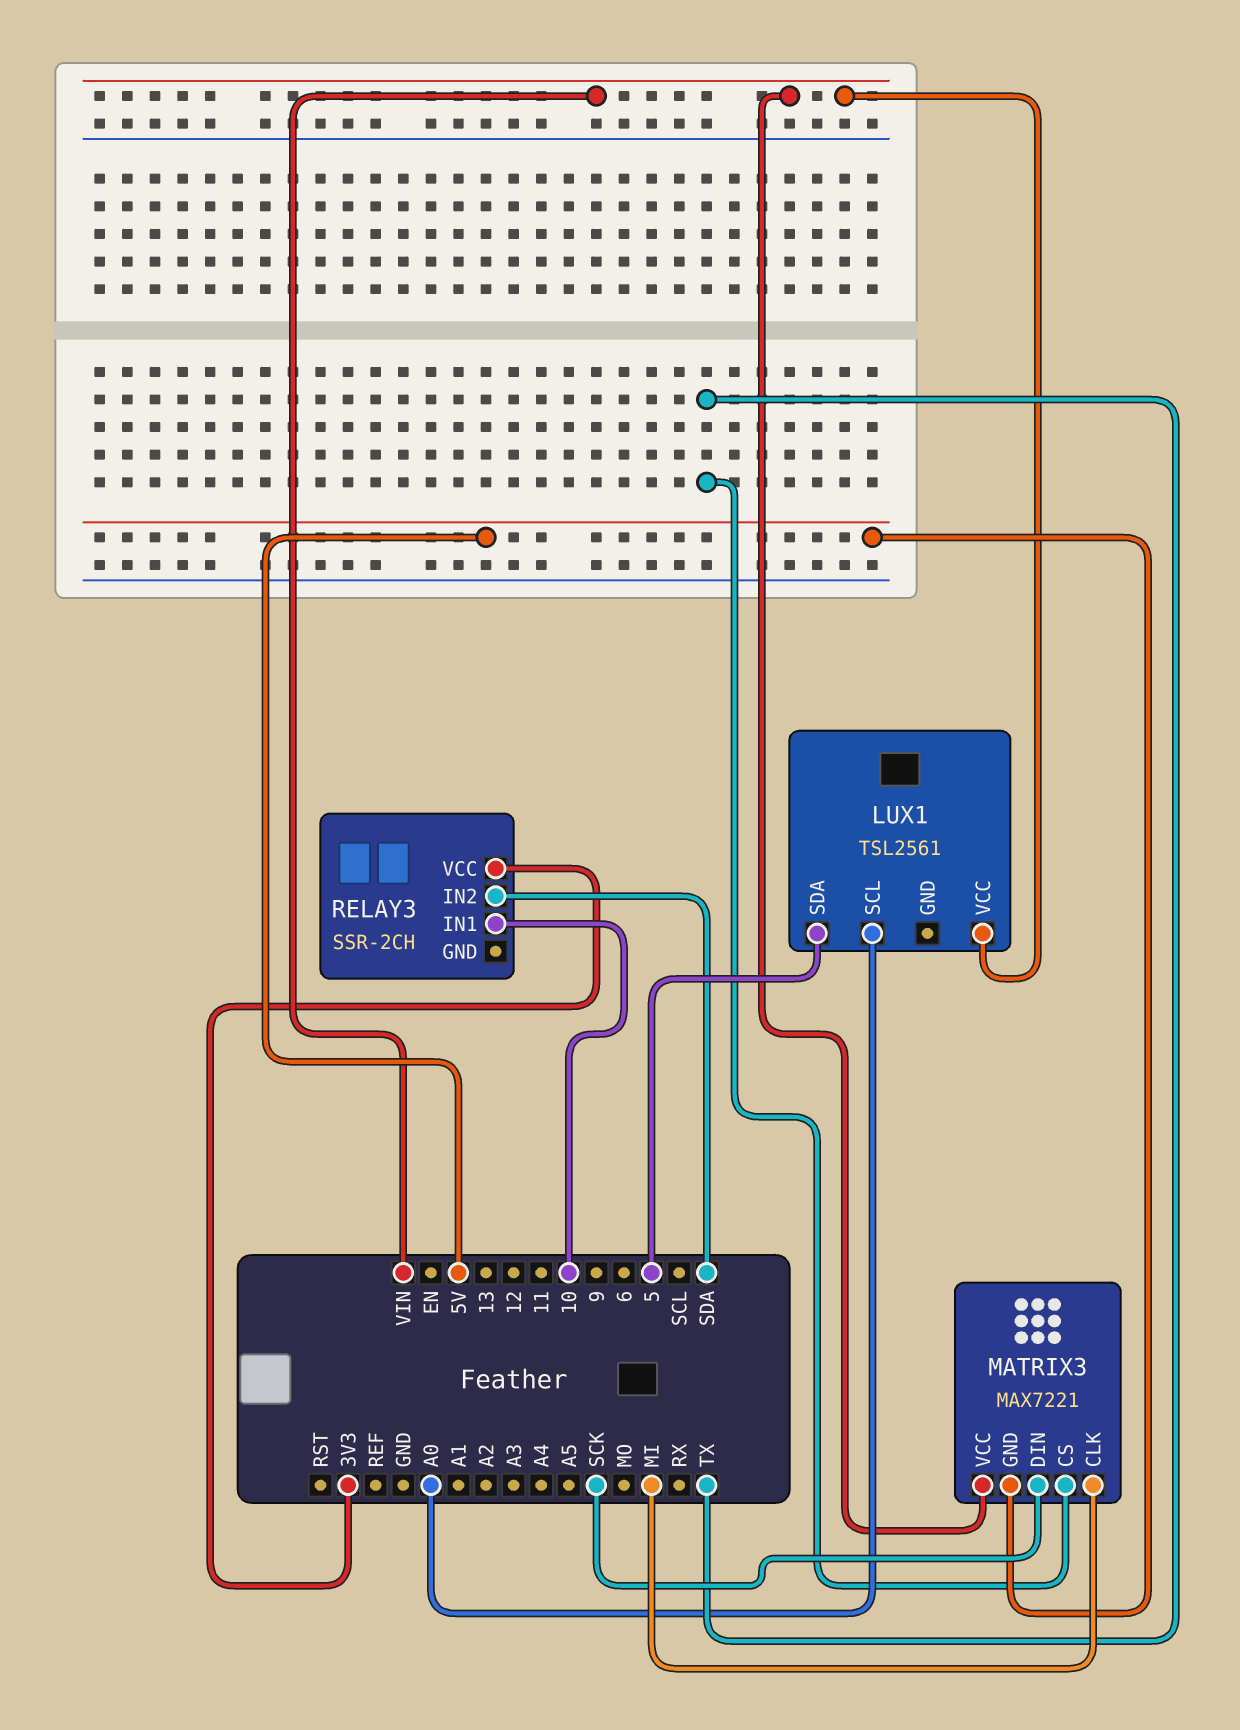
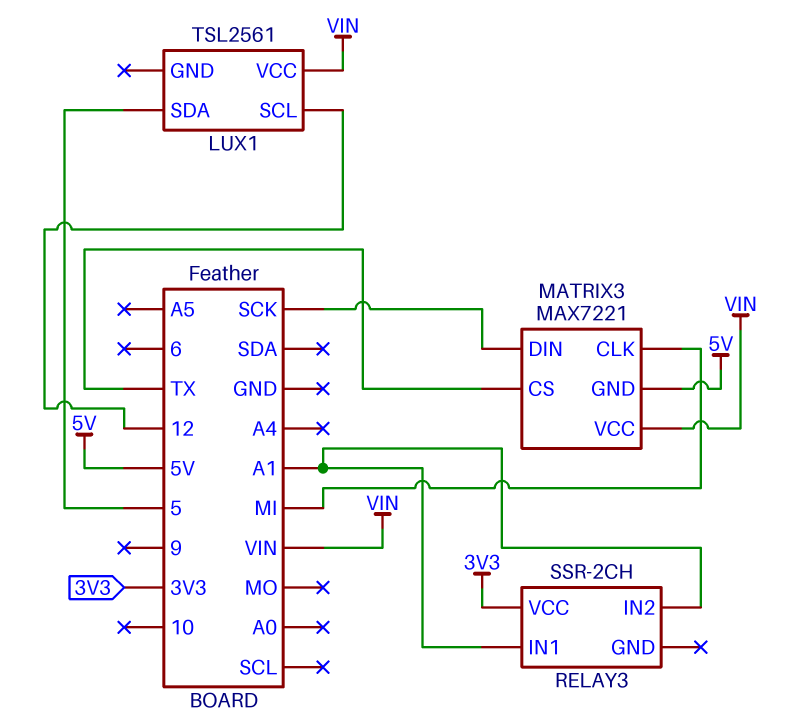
LUX1 pin SCL: A0 -> 12
RELAY3 pin IN1: 10 -> A1
RELAY3 pin IN2: SDA -> A1

